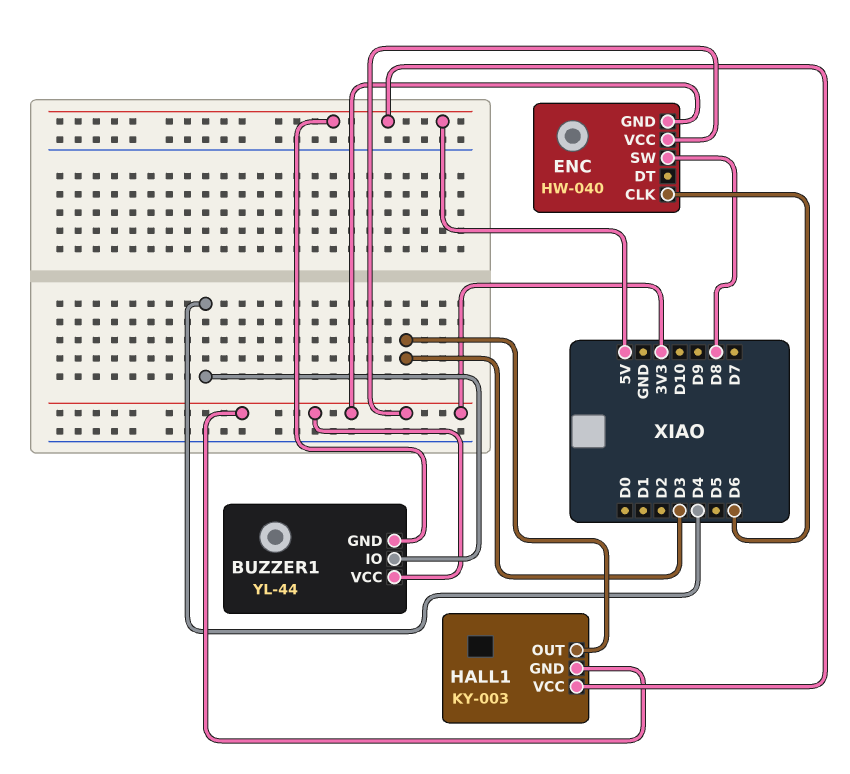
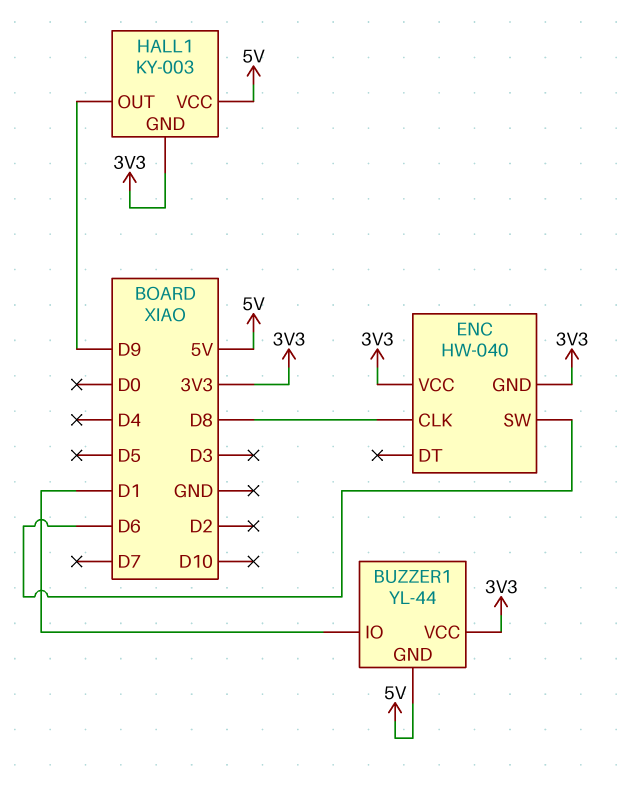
BUZZER1 pin IO: D4 -> D1
ENC pin CLK: D6 -> D8
ENC pin SW: D8 -> D6
HALL1 pin OUT: D3 -> D9

